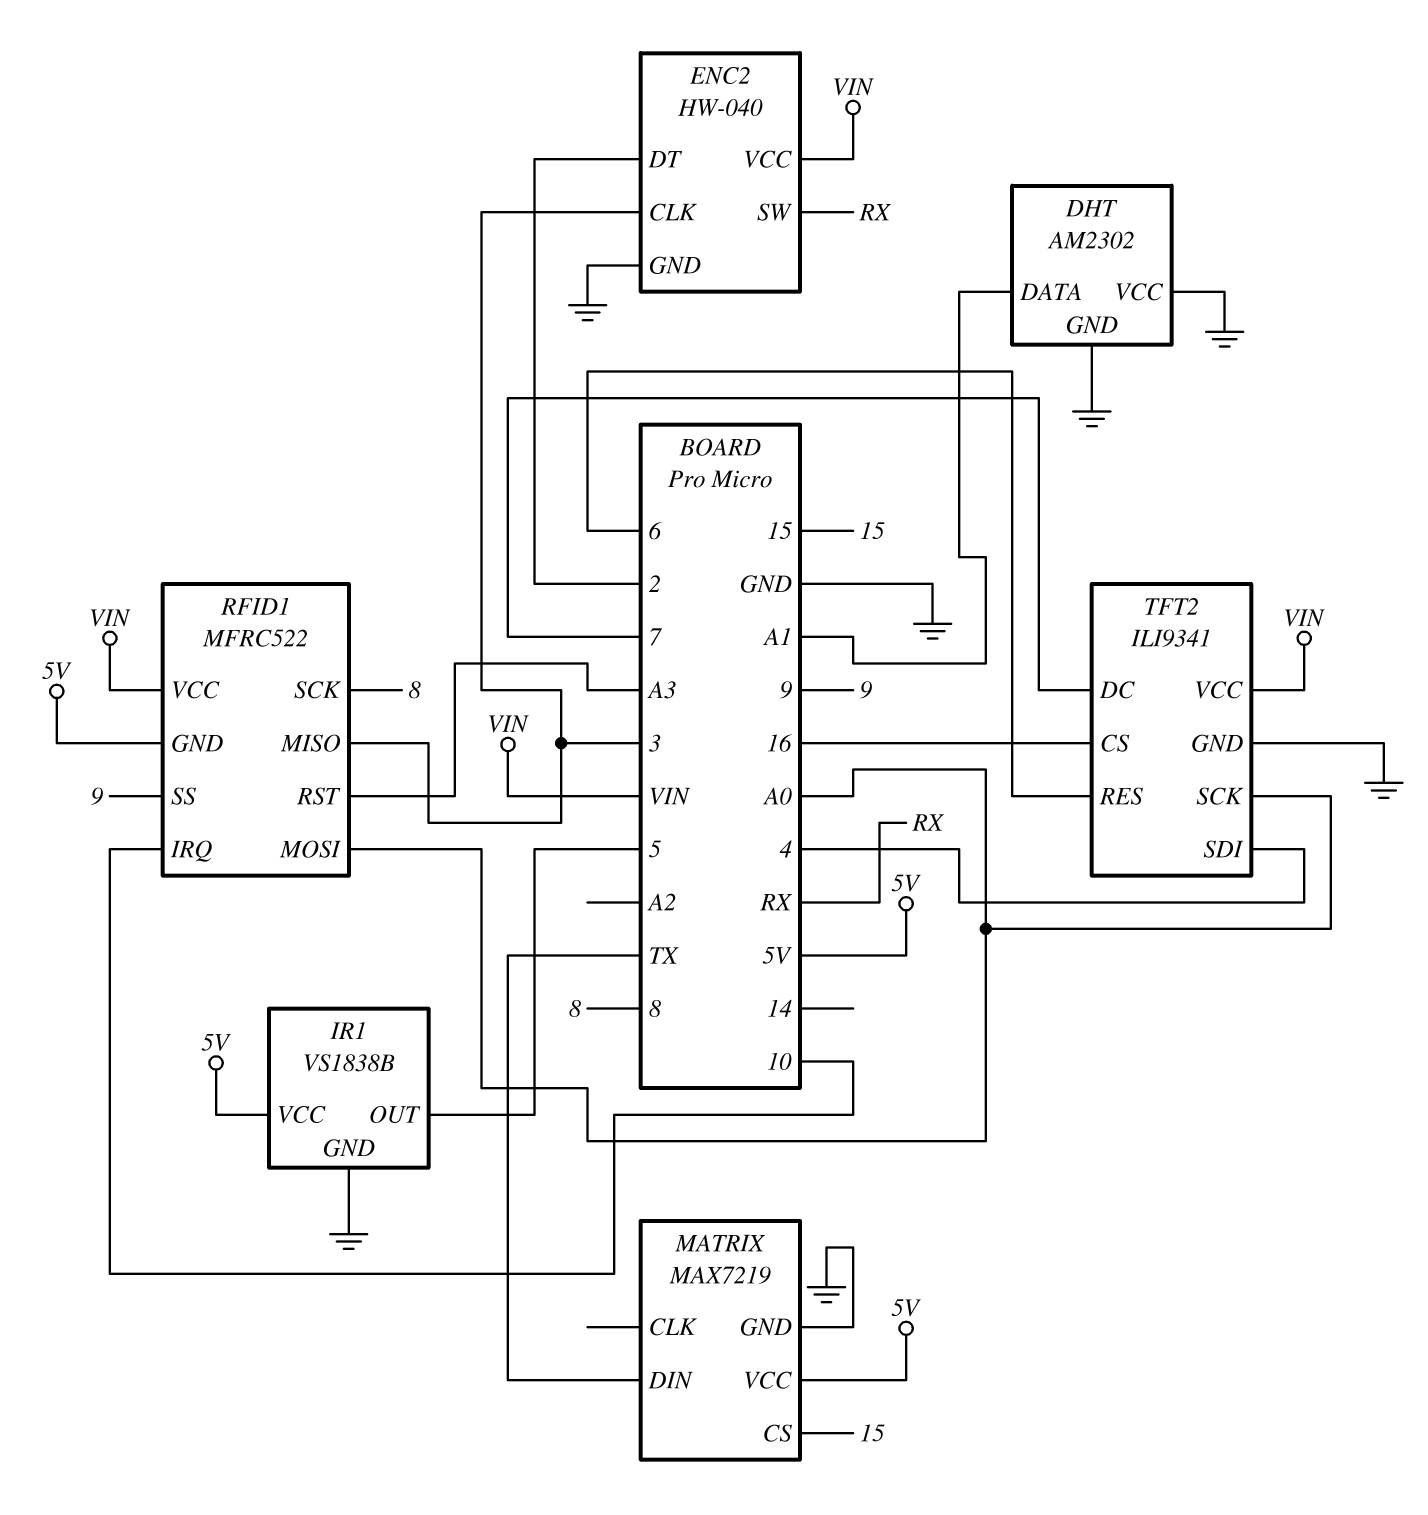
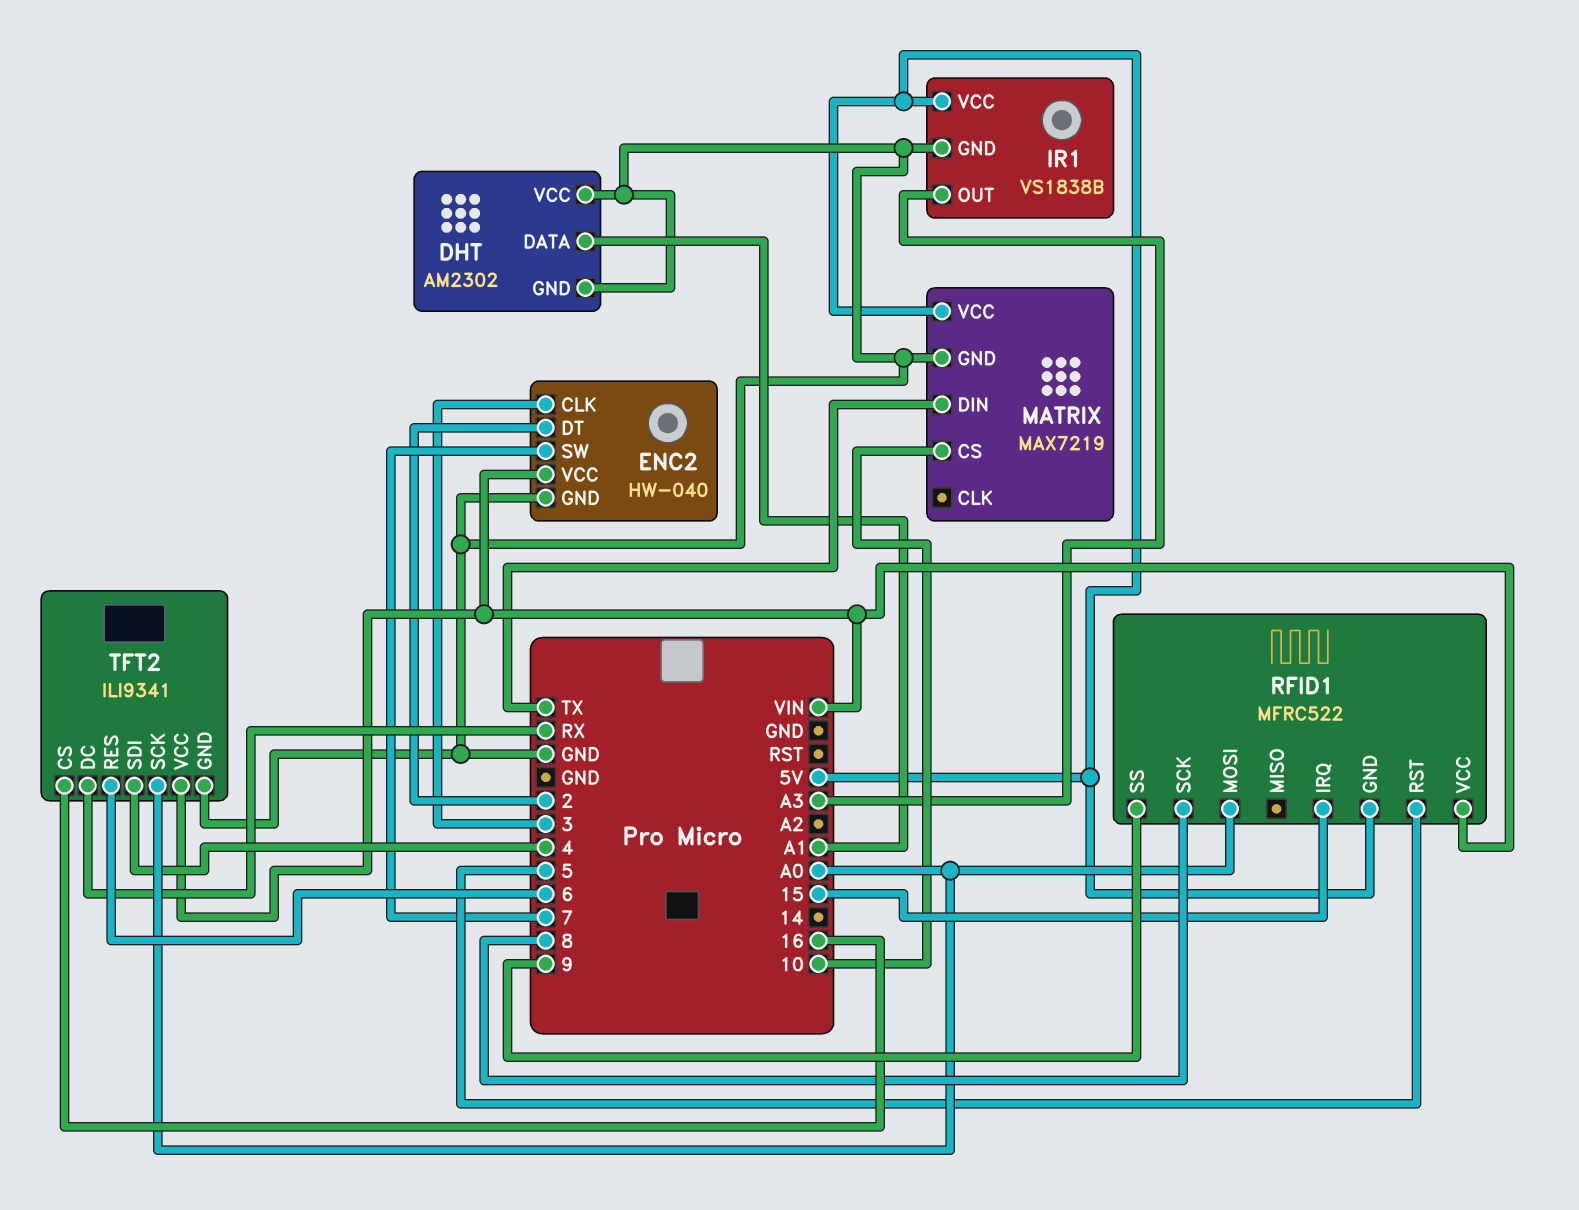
ENC2 pin SW: RX -> 7
IR1 pin OUT: 5 -> A3
MATRIX pin CS: 15 -> 10
RFID1 pin IRQ: 10 -> 15
RFID1 pin MISO: 3 -> none
RFID1 pin RST: A3 -> 5
TFT2 pin DC: 7 -> RX

